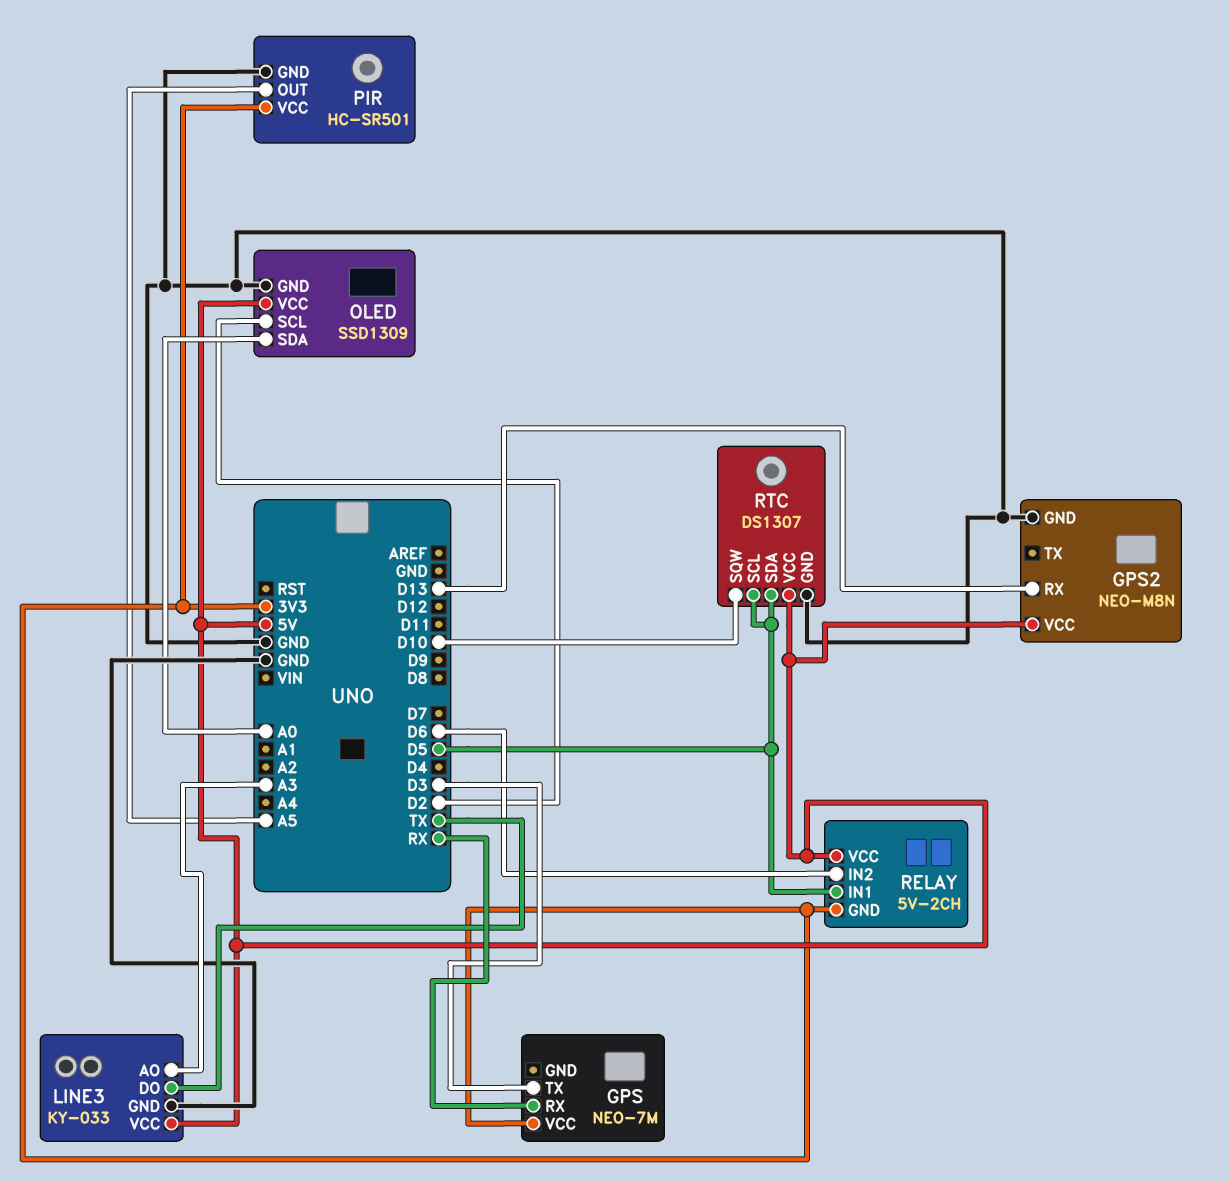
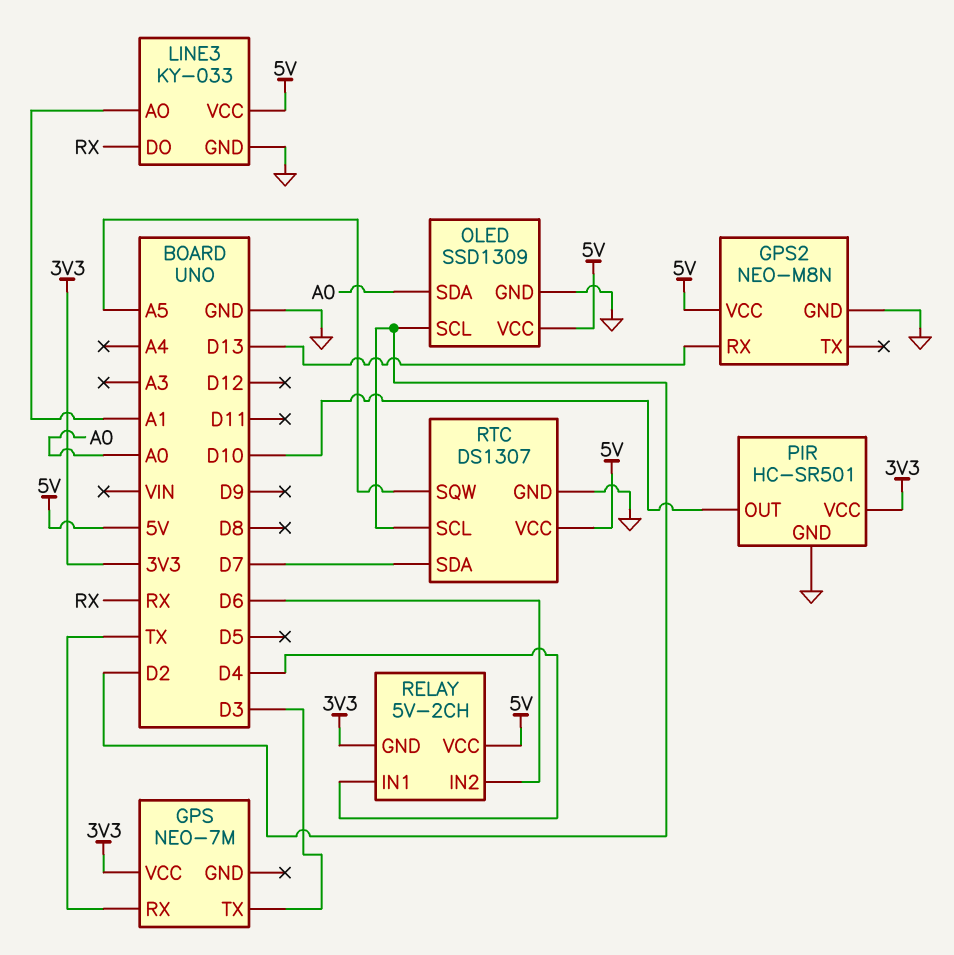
GPS pin RX: RX -> TX
LINE3 pin AO: A3 -> A1
LINE3 pin DO: TX -> RX
PIR pin OUT: A5 -> D10
RELAY pin IN1: D5 -> D4
RTC pin SCL: D5 -> D2
RTC pin SDA: D5 -> D7
RTC pin SQW: D10 -> A5

